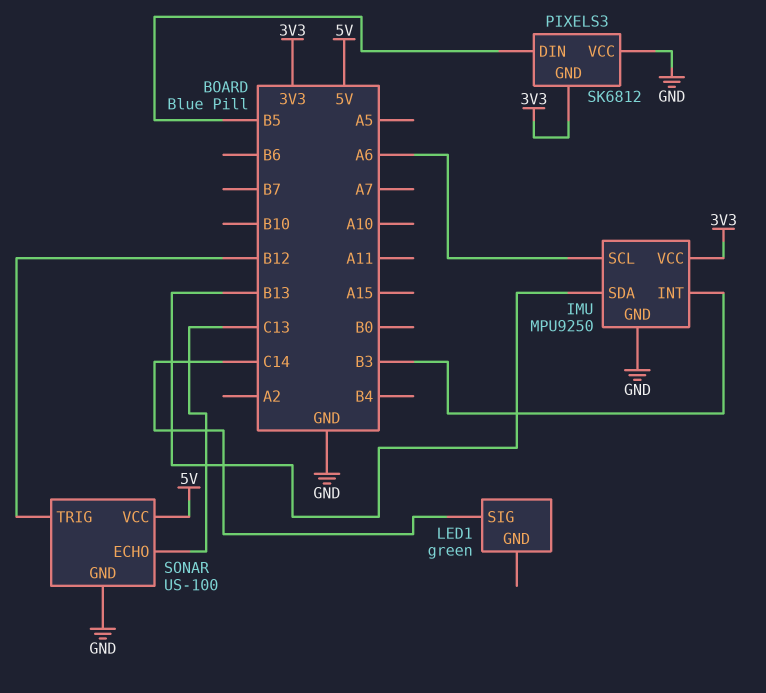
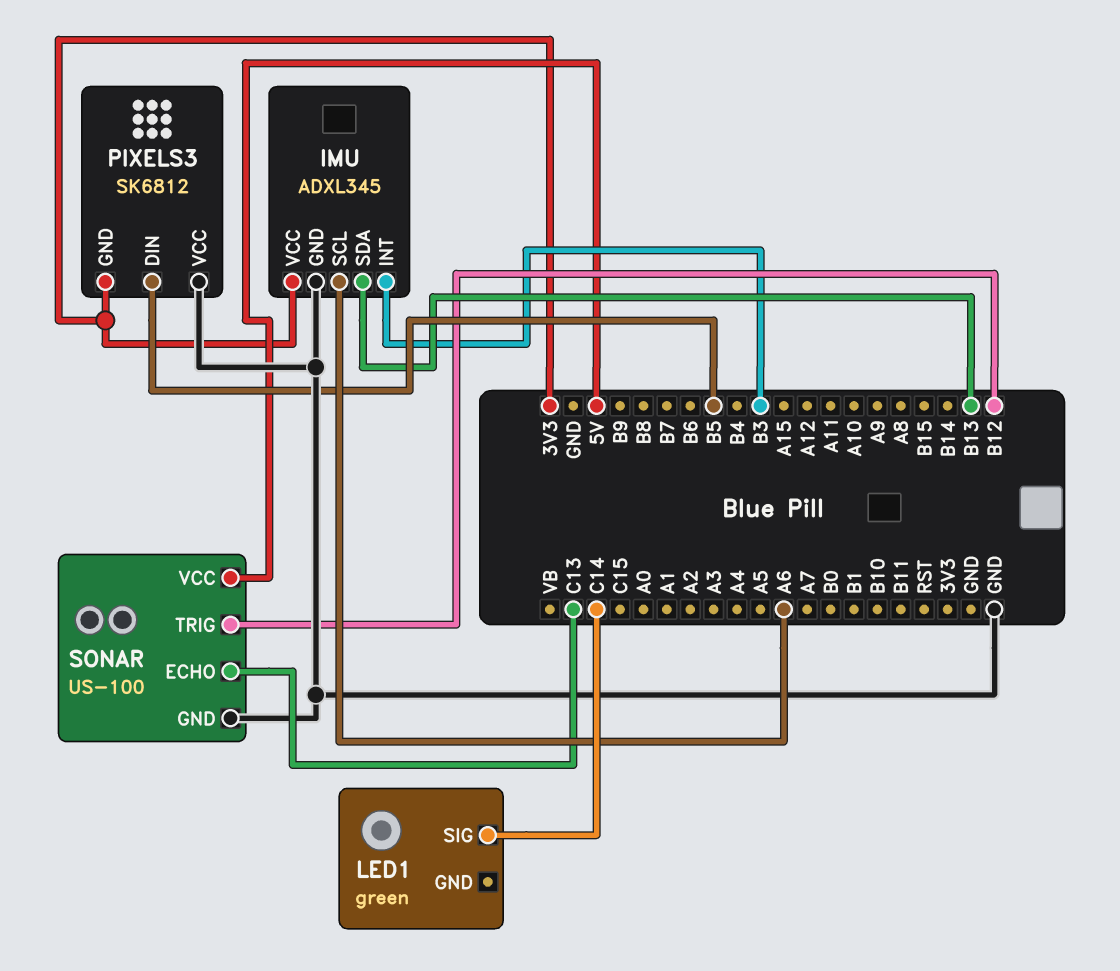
IMU: MPU9250 -> ADXL345

